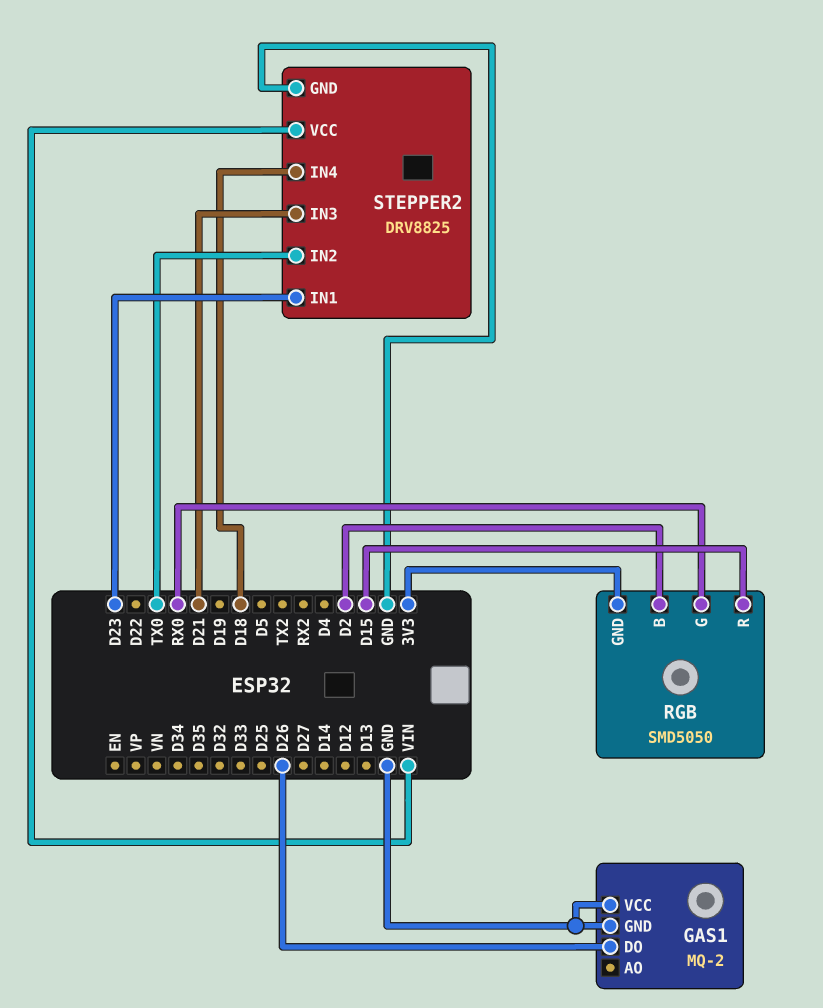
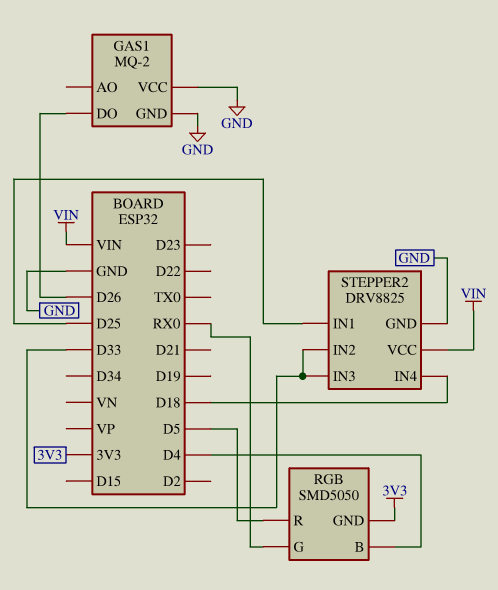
RGB pin B: D2 -> D4
RGB pin R: D15 -> D5
STEPPER2 pin IN1: D23 -> D25
STEPPER2 pin IN2: TX0 -> D33
STEPPER2 pin IN3: D21 -> D33

